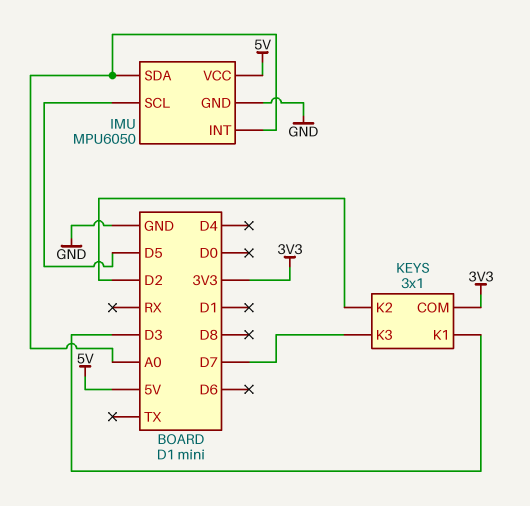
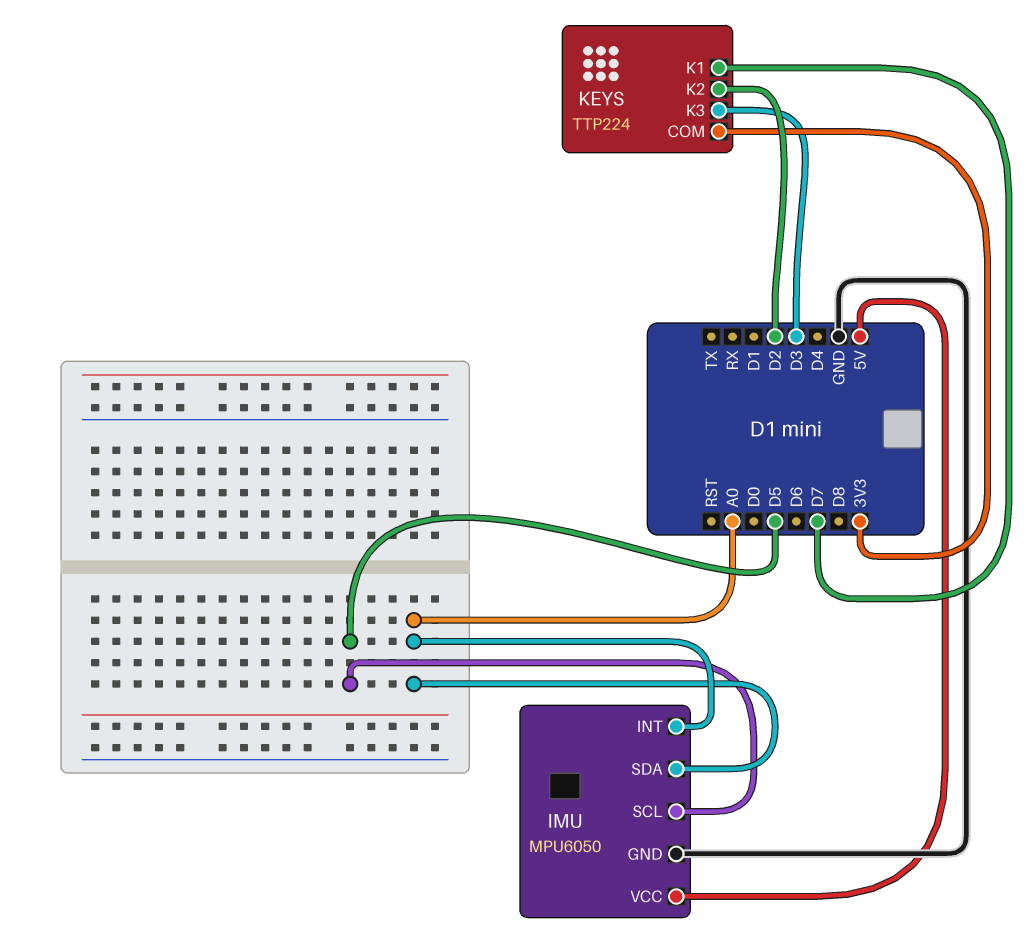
KEYS: 3x1 -> TTP224
KEYS pin K1: D3 -> D7
KEYS pin K3: D7 -> D3

